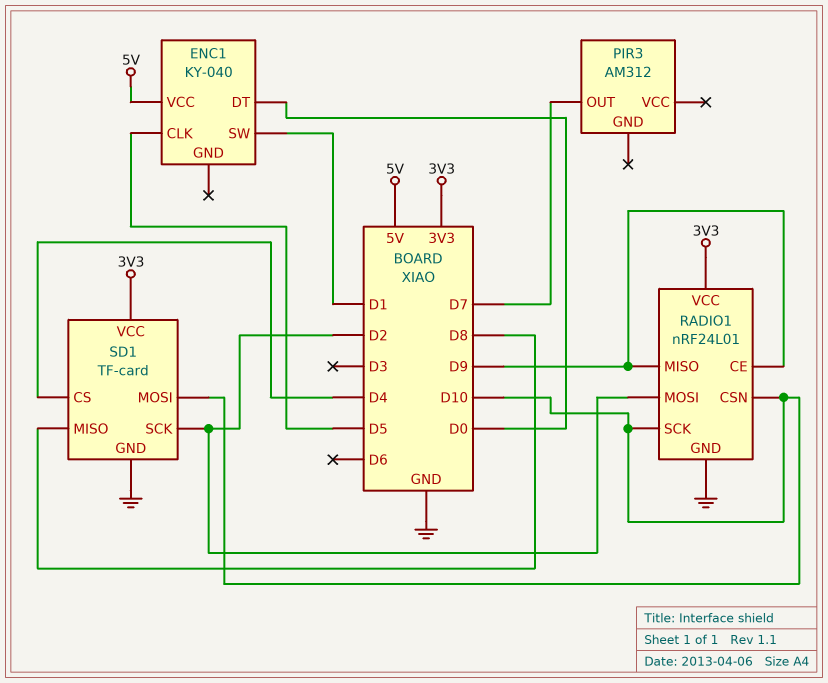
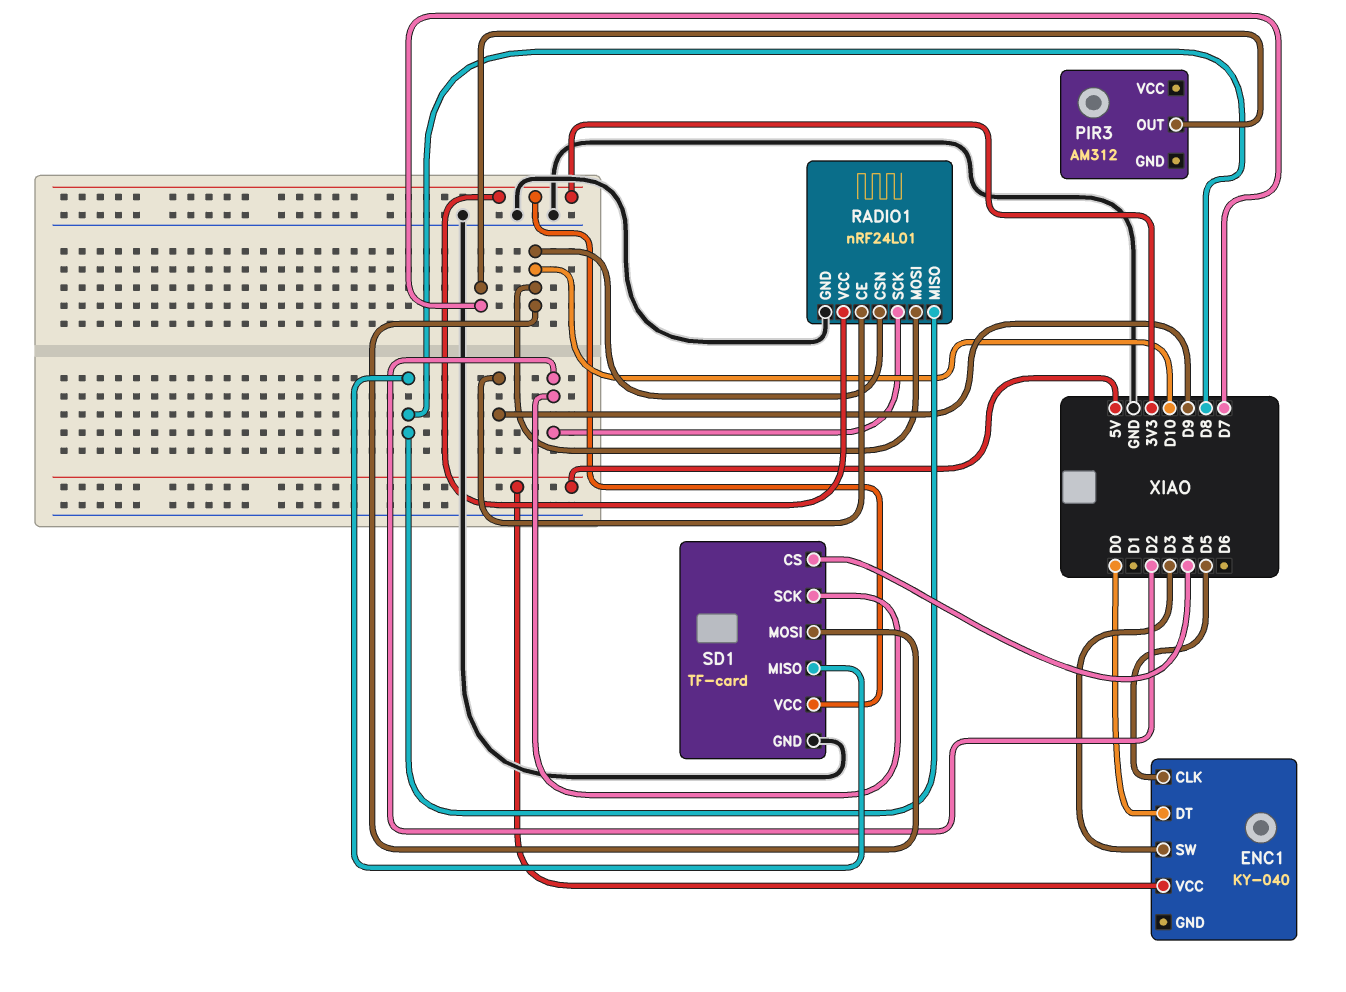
ENC1 pin SW: D1 -> D3
RADIO1 pin MISO: D9 -> D8
RADIO1 pin MOSI: D2 -> D10
RADIO1 pin SCK: D10 -> D2

